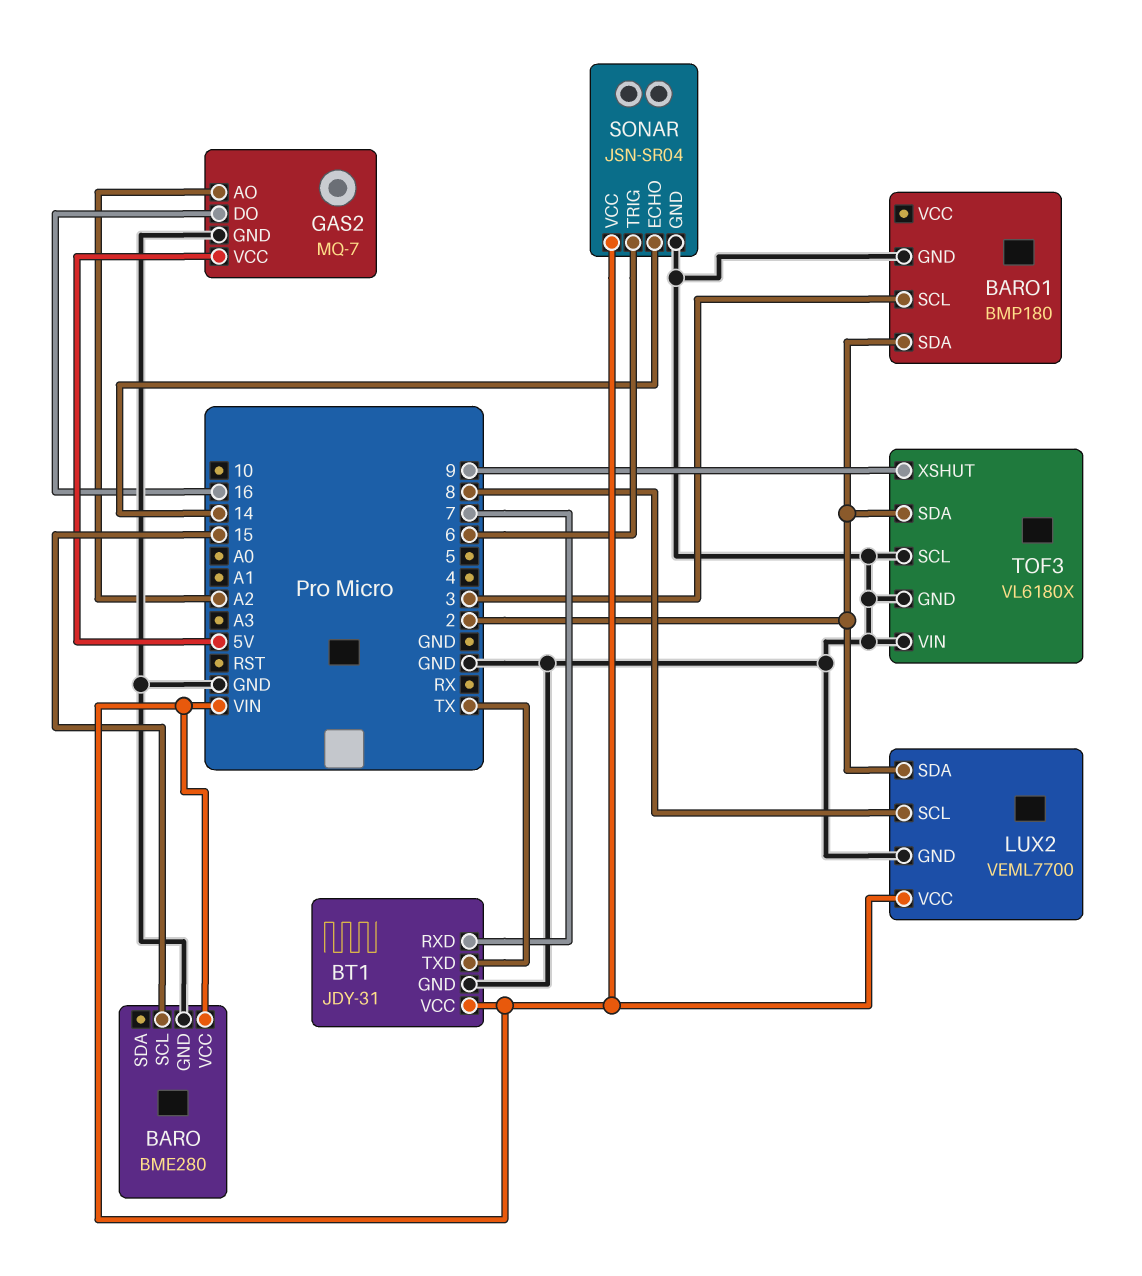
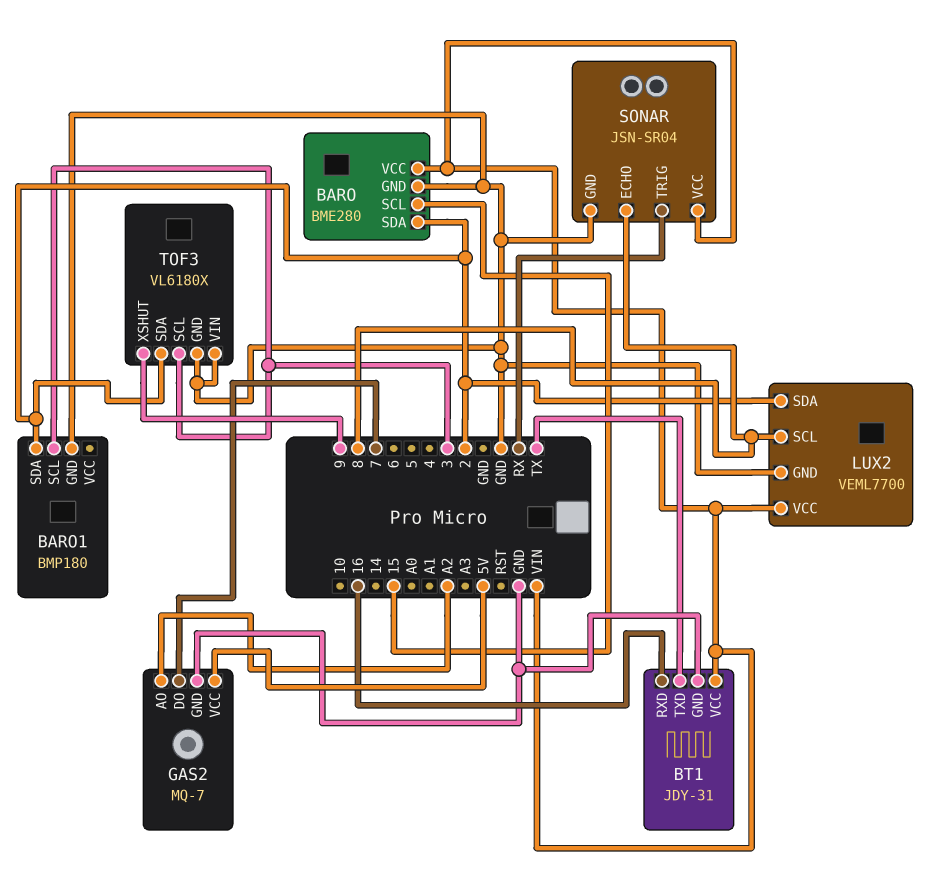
BARO pin SDA: none -> 2
BT1 pin RXD: 7 -> 16
GAS2 pin DO: 16 -> 7
SONAR pin ECHO: 14 -> 8
SONAR pin TRIG: 6 -> RX
TOF3 pin SCL: GND -> 3

